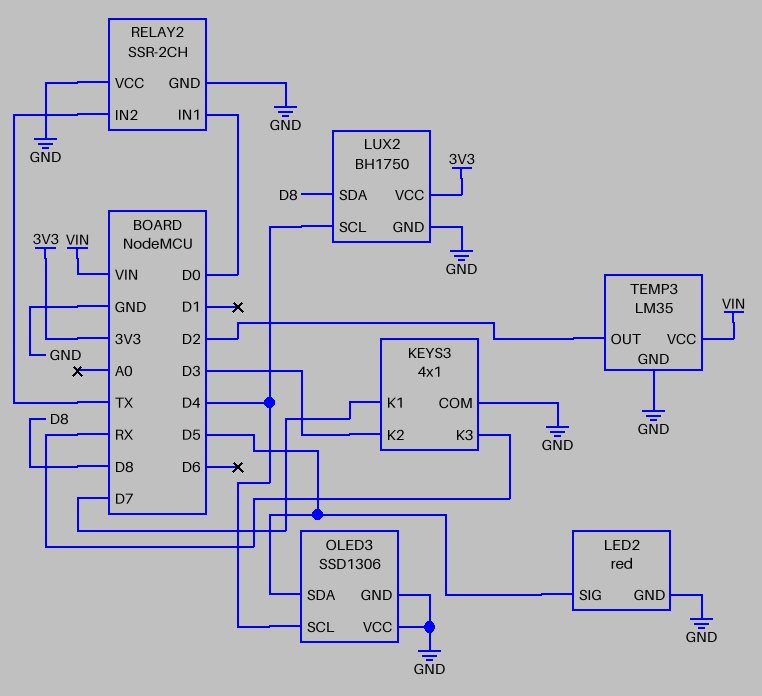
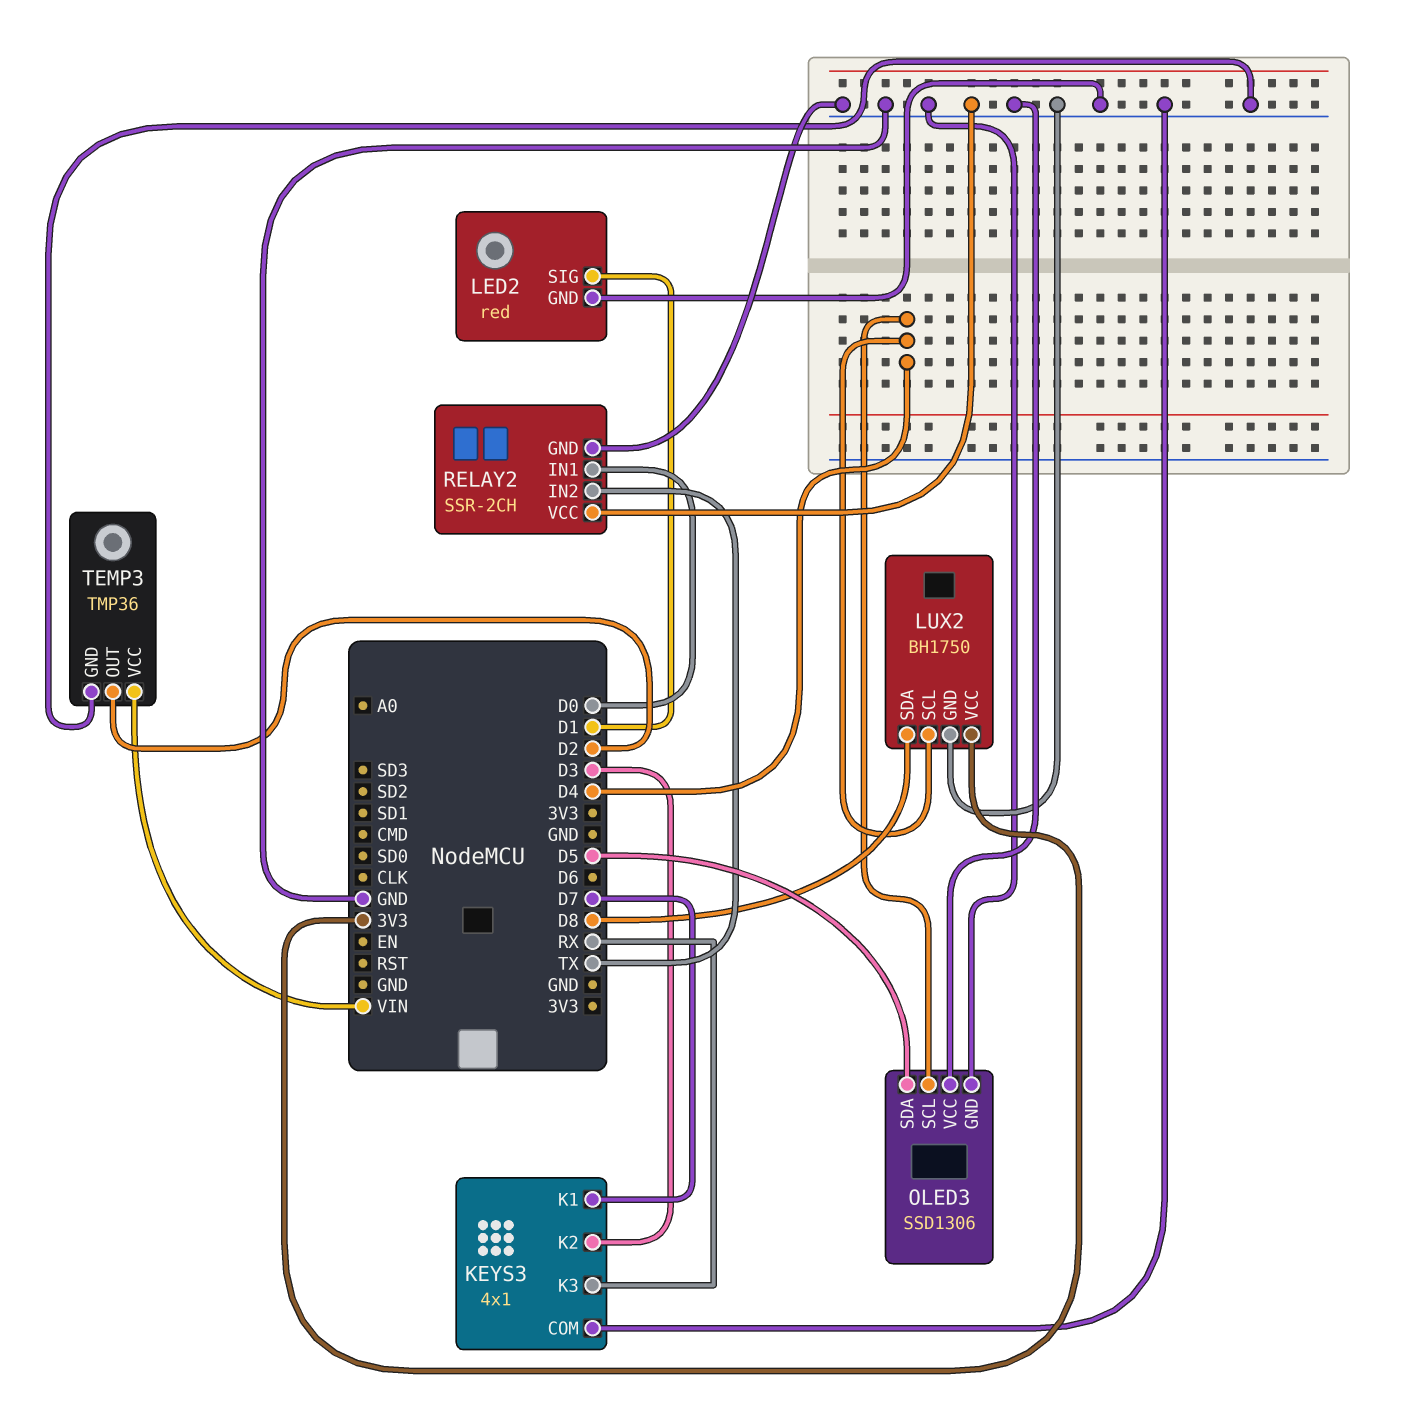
LED2 pin SIG: D5 -> D1
TEMP3: LM35 -> TMP36

